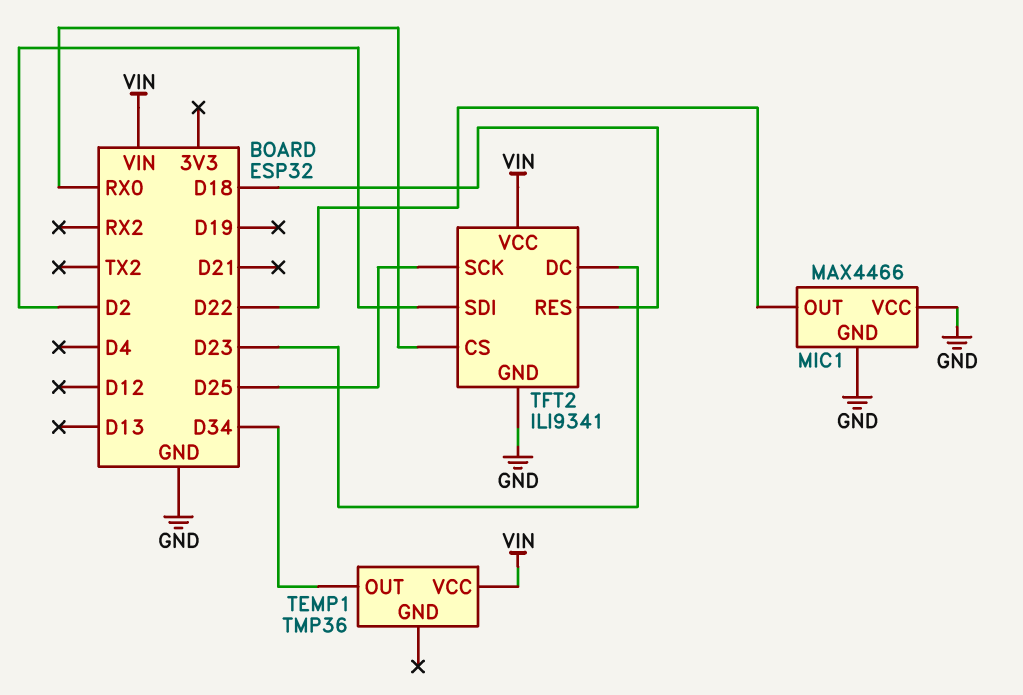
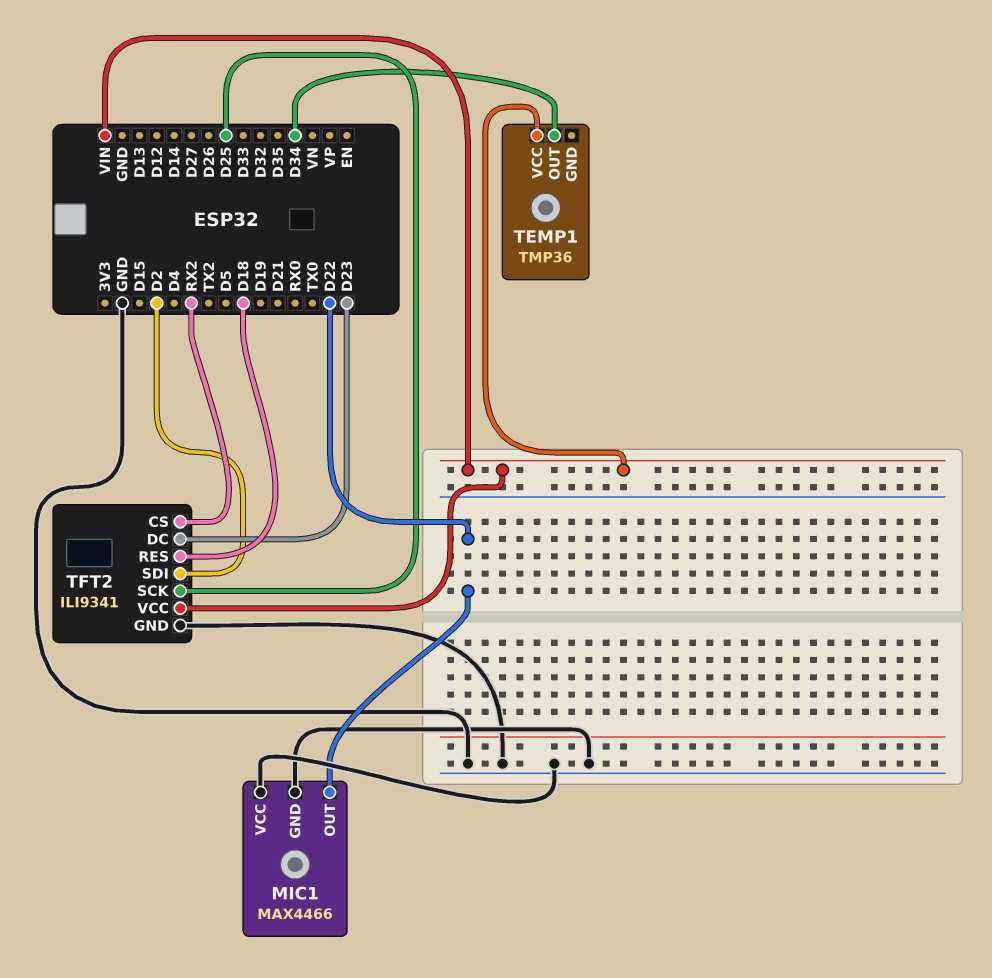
TFT2 pin CS: RX0 -> RX2

